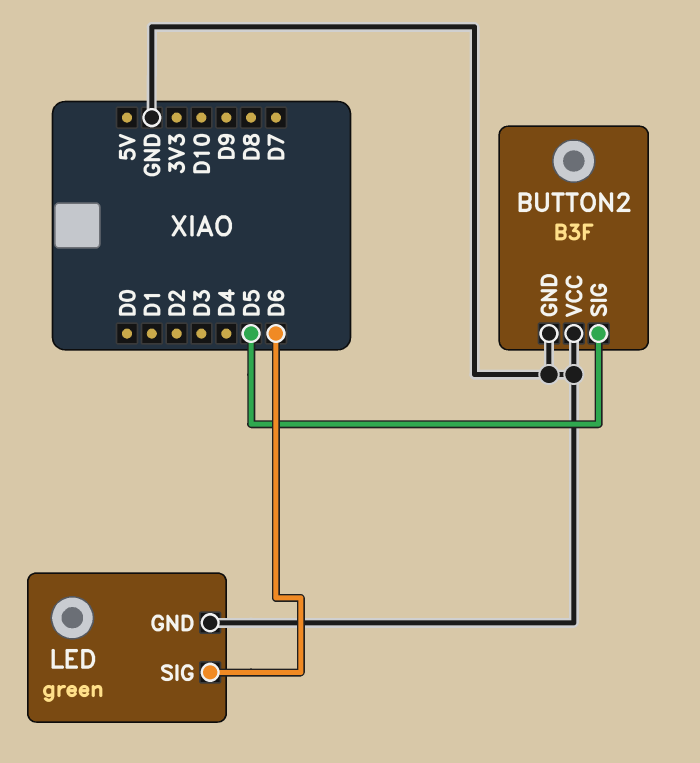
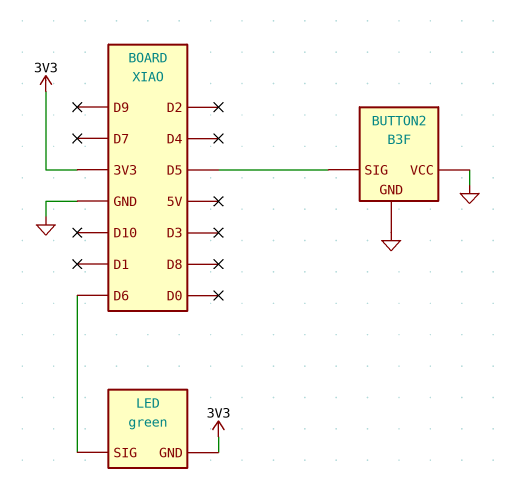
LED pin GND: GND -> 3V3

